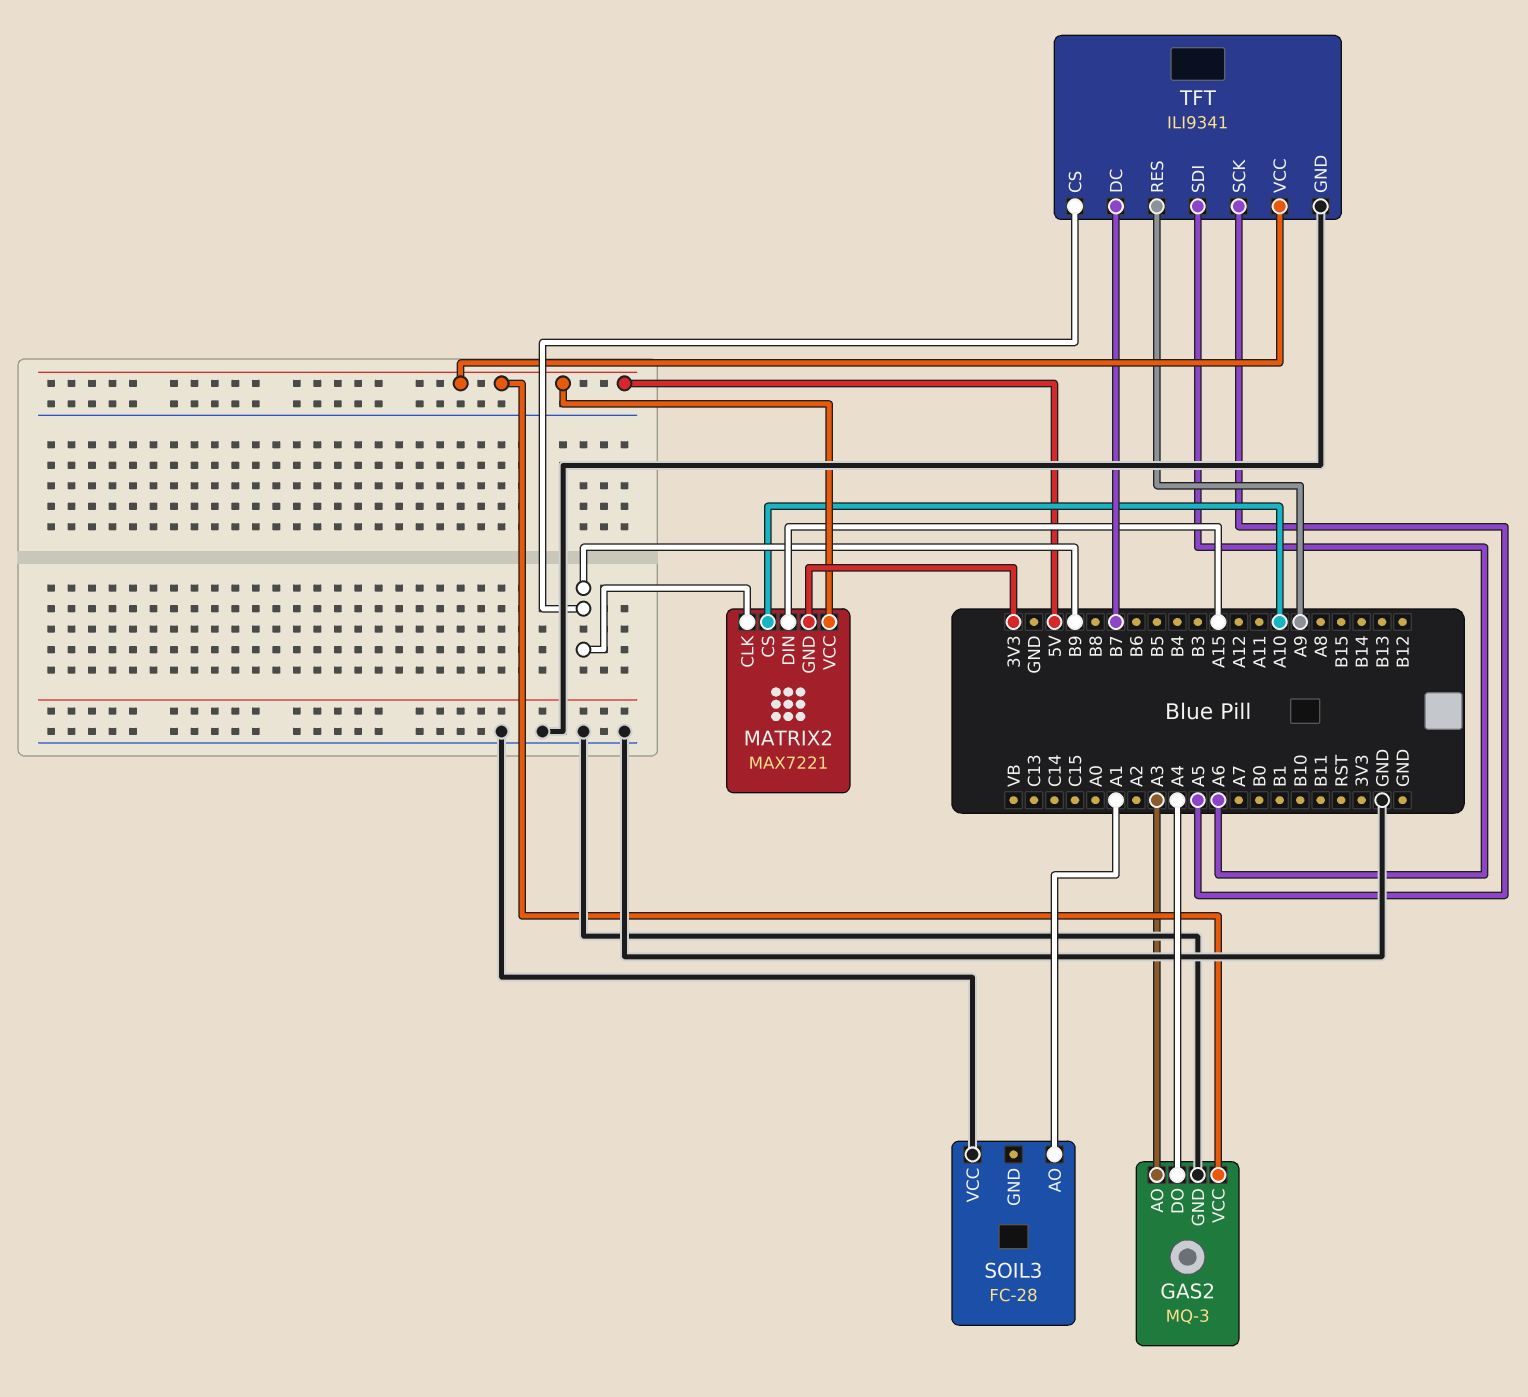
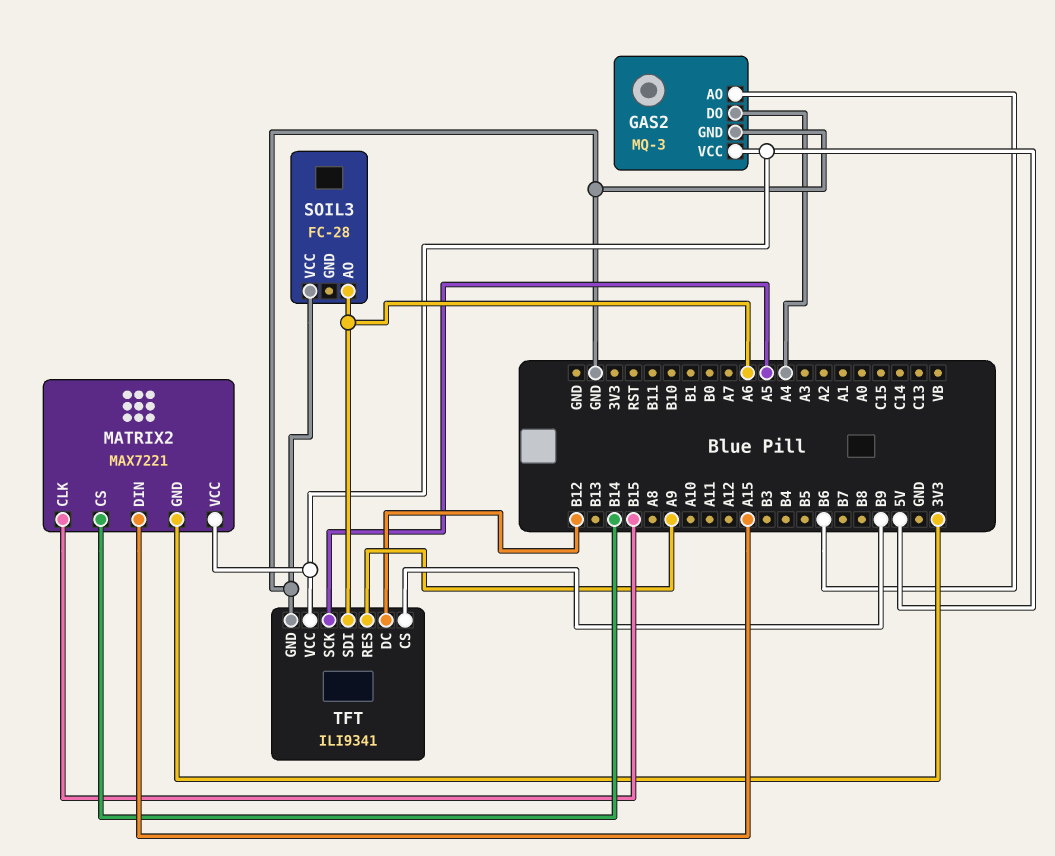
GAS2 pin AO: A3 -> B6
MATRIX2 pin CLK: B9 -> B15
MATRIX2 pin CS: A10 -> B14
SOIL3 pin AO: A1 -> A6
TFT pin DC: B7 -> B12

